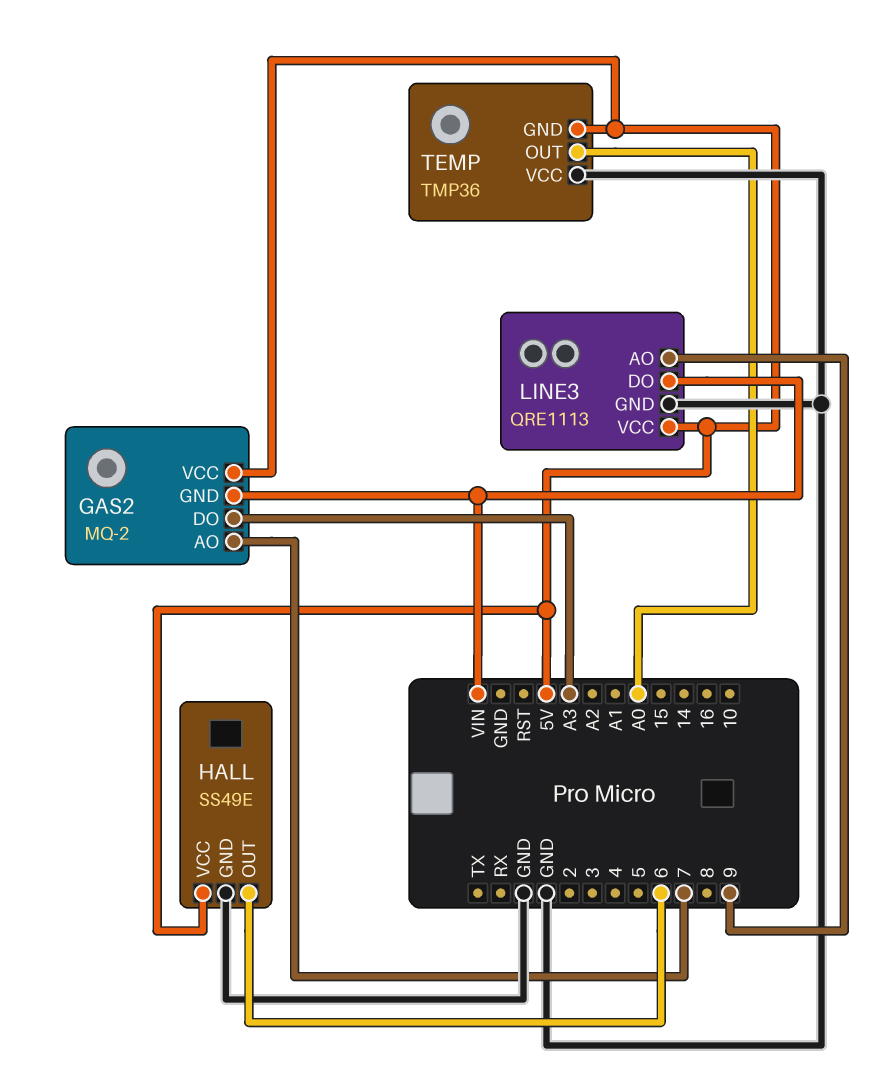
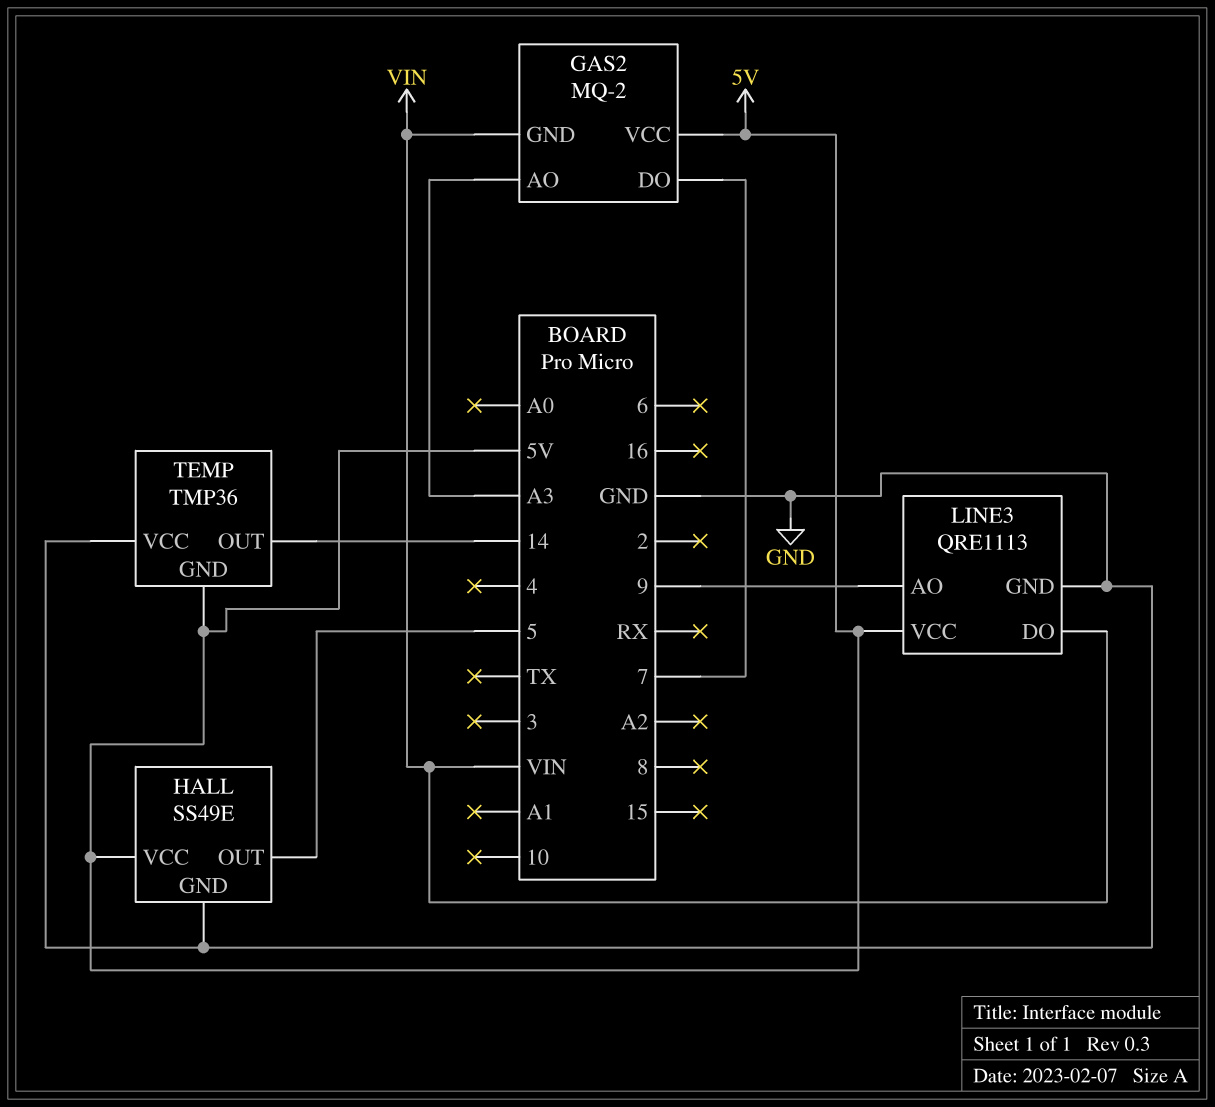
GAS2 pin AO: 7 -> A3
GAS2 pin DO: A3 -> 7
HALL pin OUT: 6 -> 5
TEMP pin OUT: A0 -> 14

